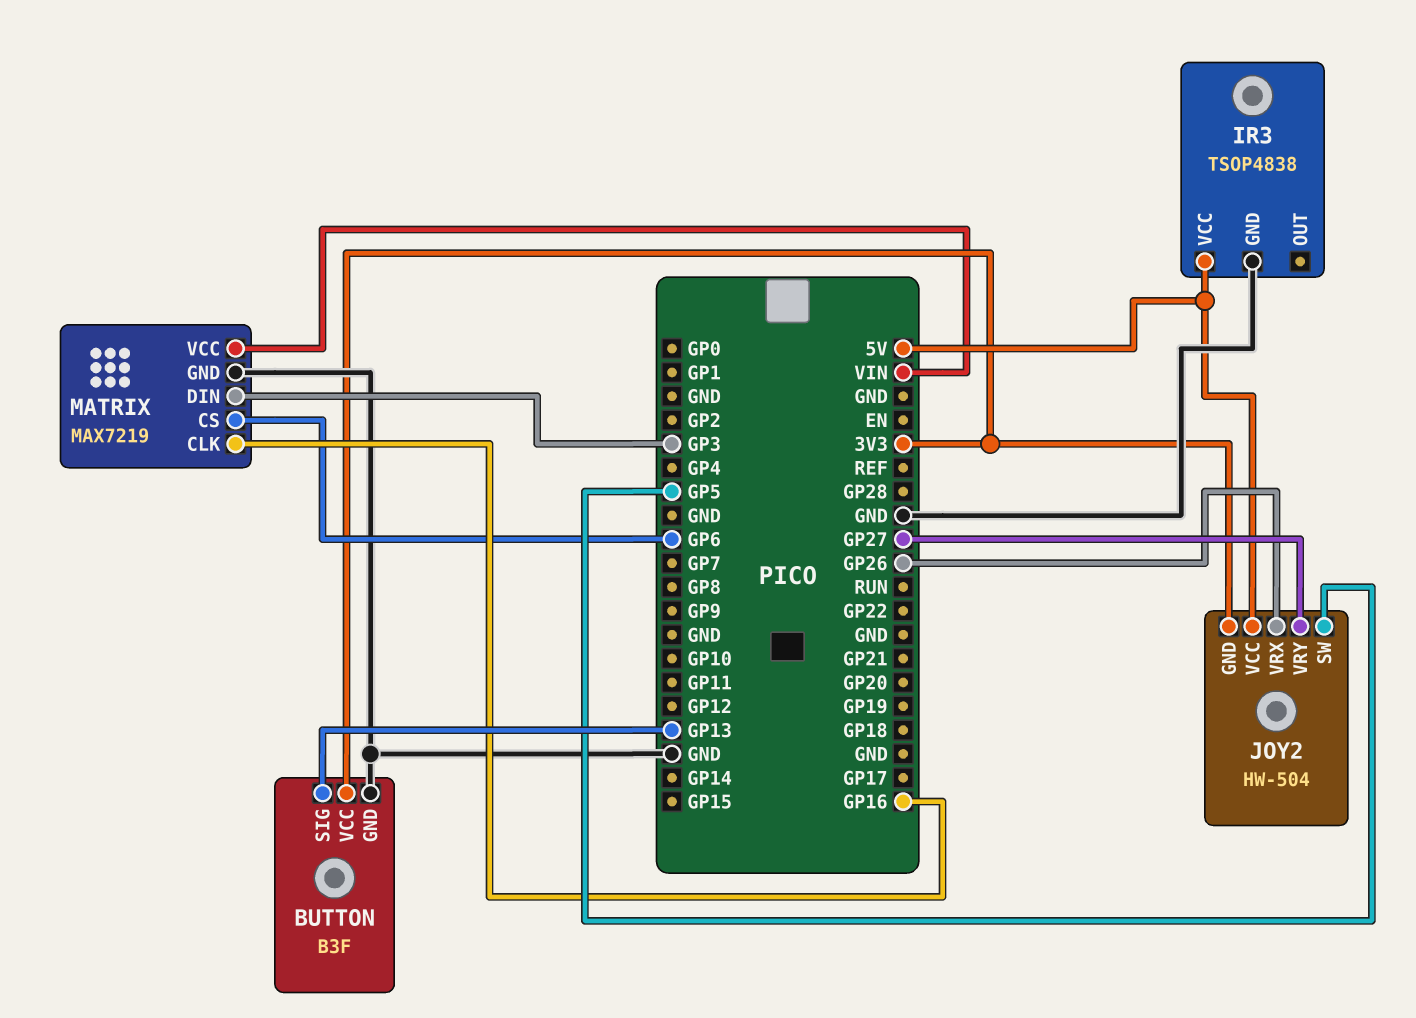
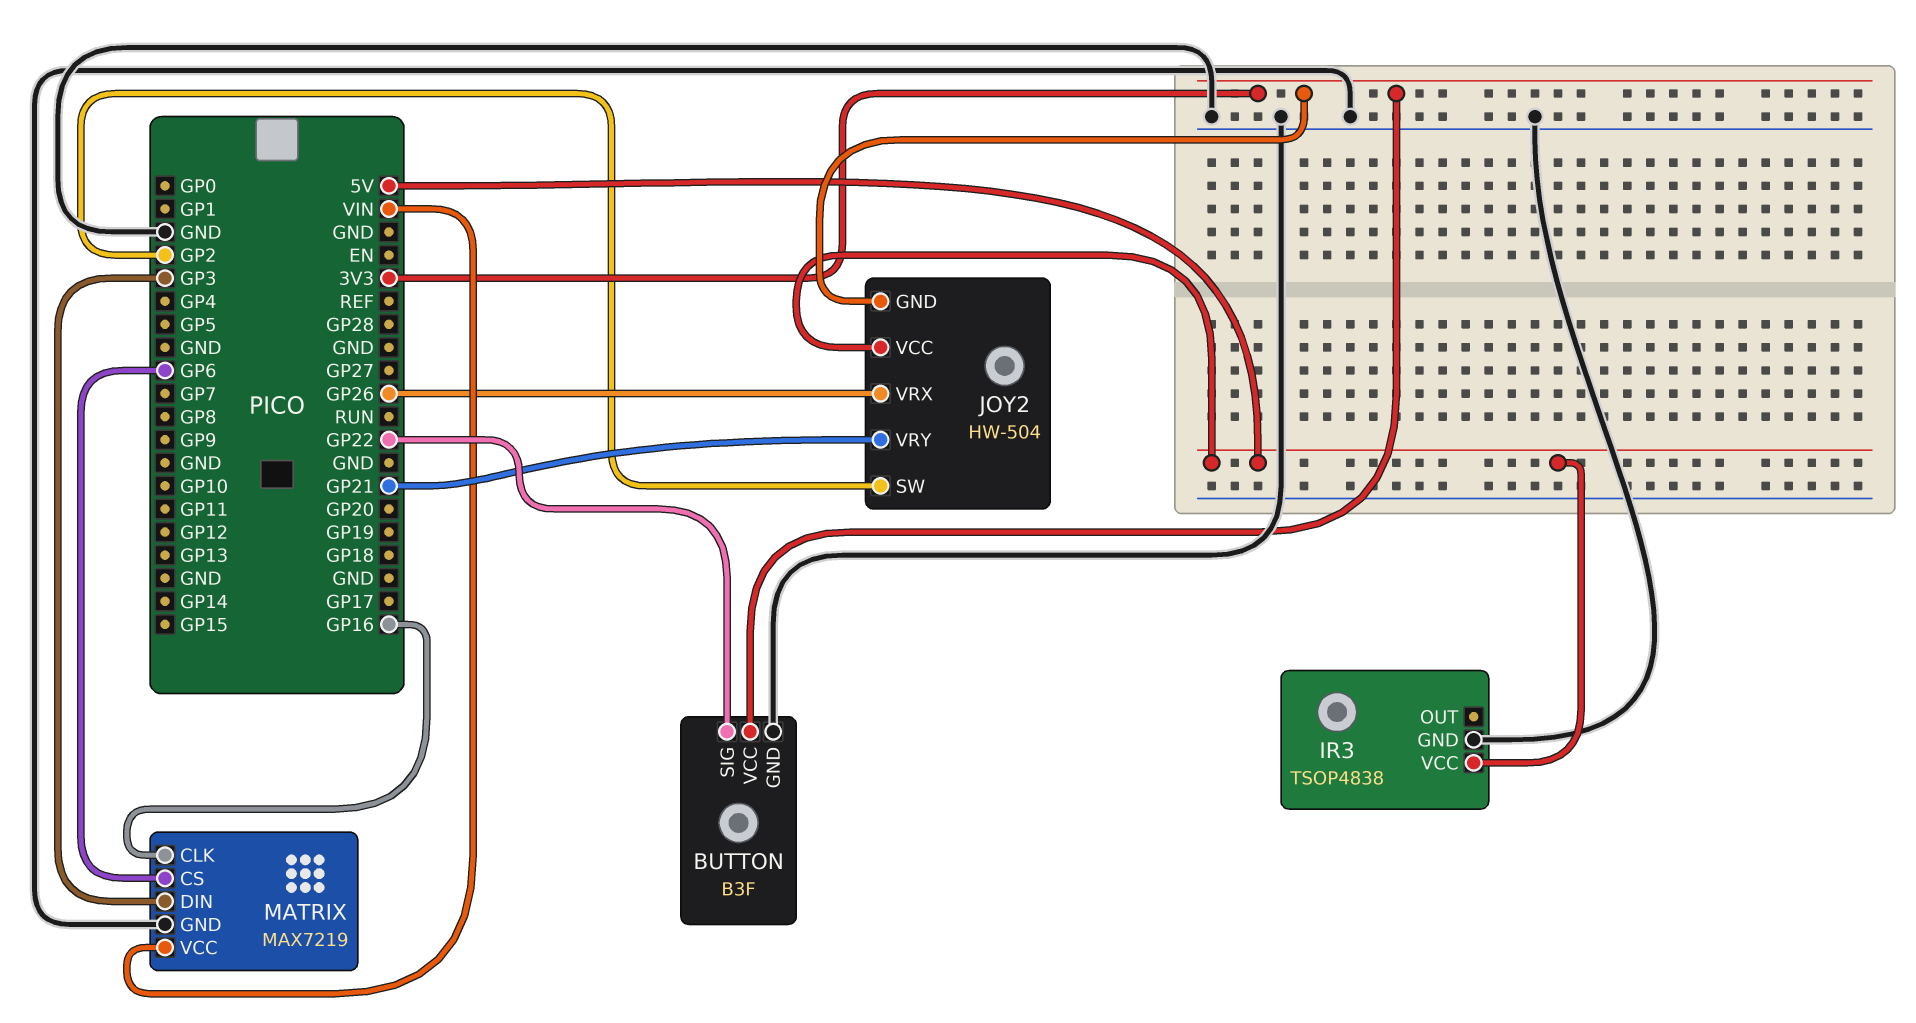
BUTTON pin SIG: GP13 -> GP22
JOY2 pin SW: GP5 -> GP2
JOY2 pin VRY: GP27 -> GP21

